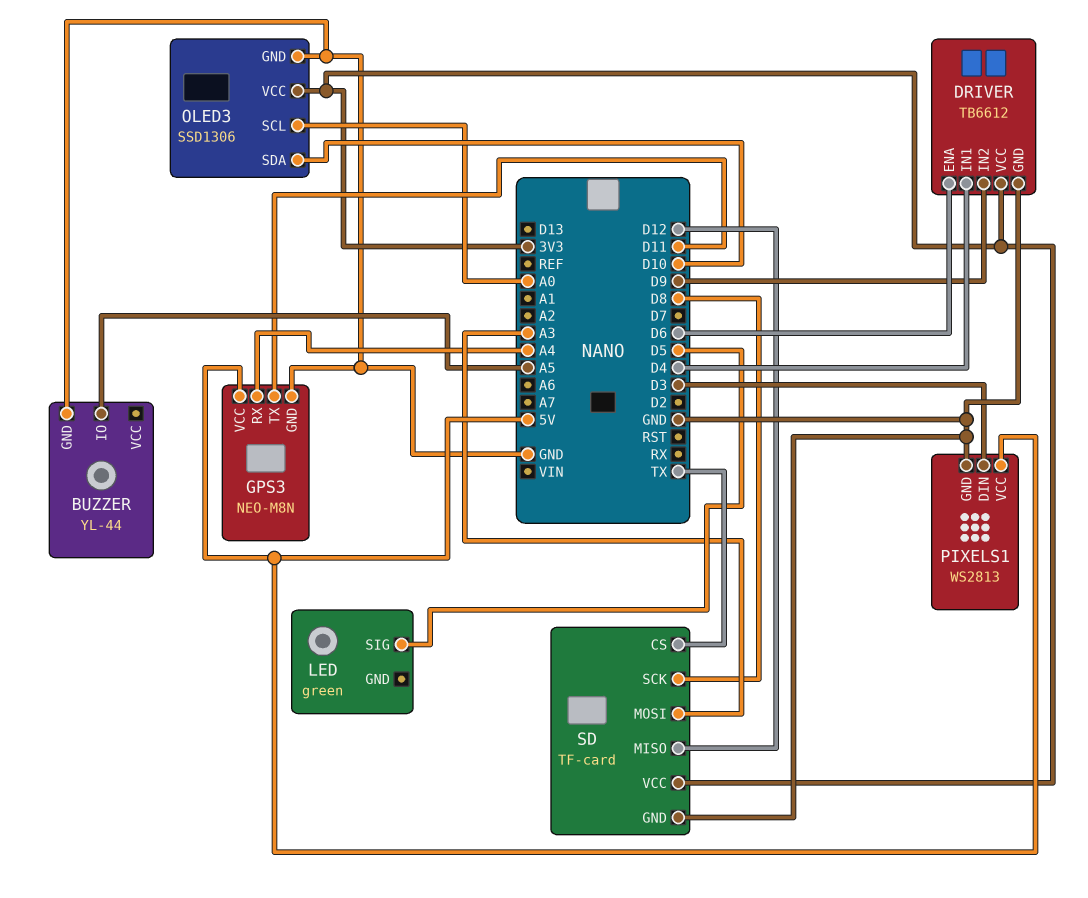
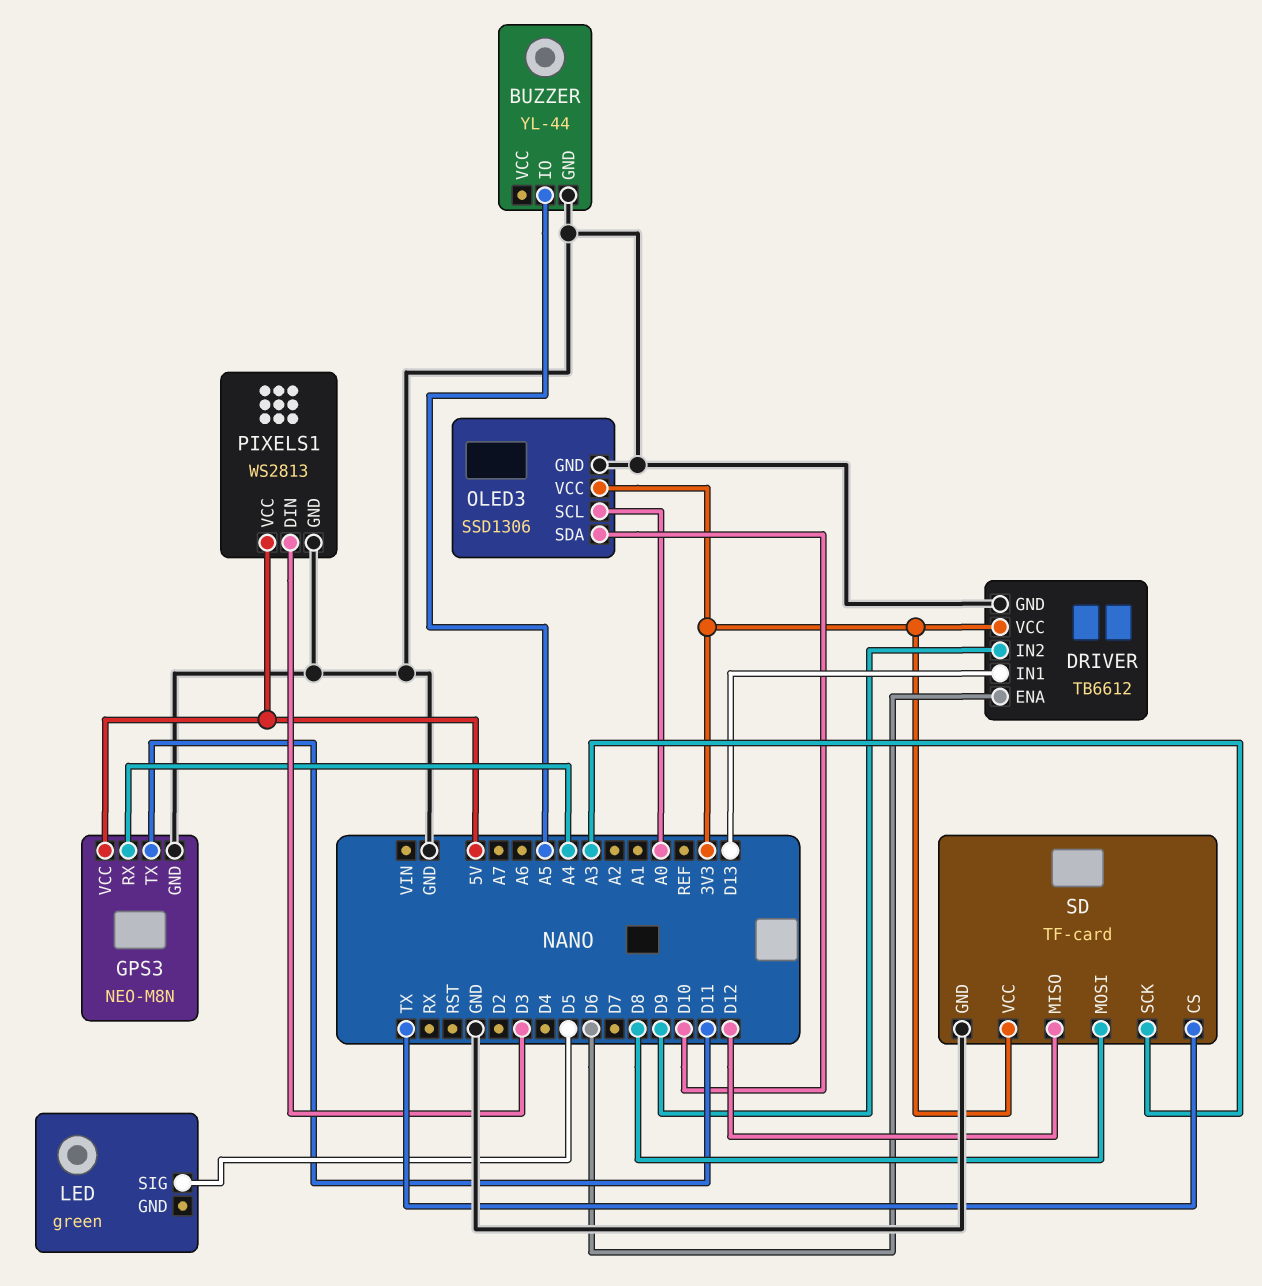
DRIVER pin IN1: D4 -> D13
SD pin MOSI: A3 -> D8
SD pin SCK: D8 -> A3

